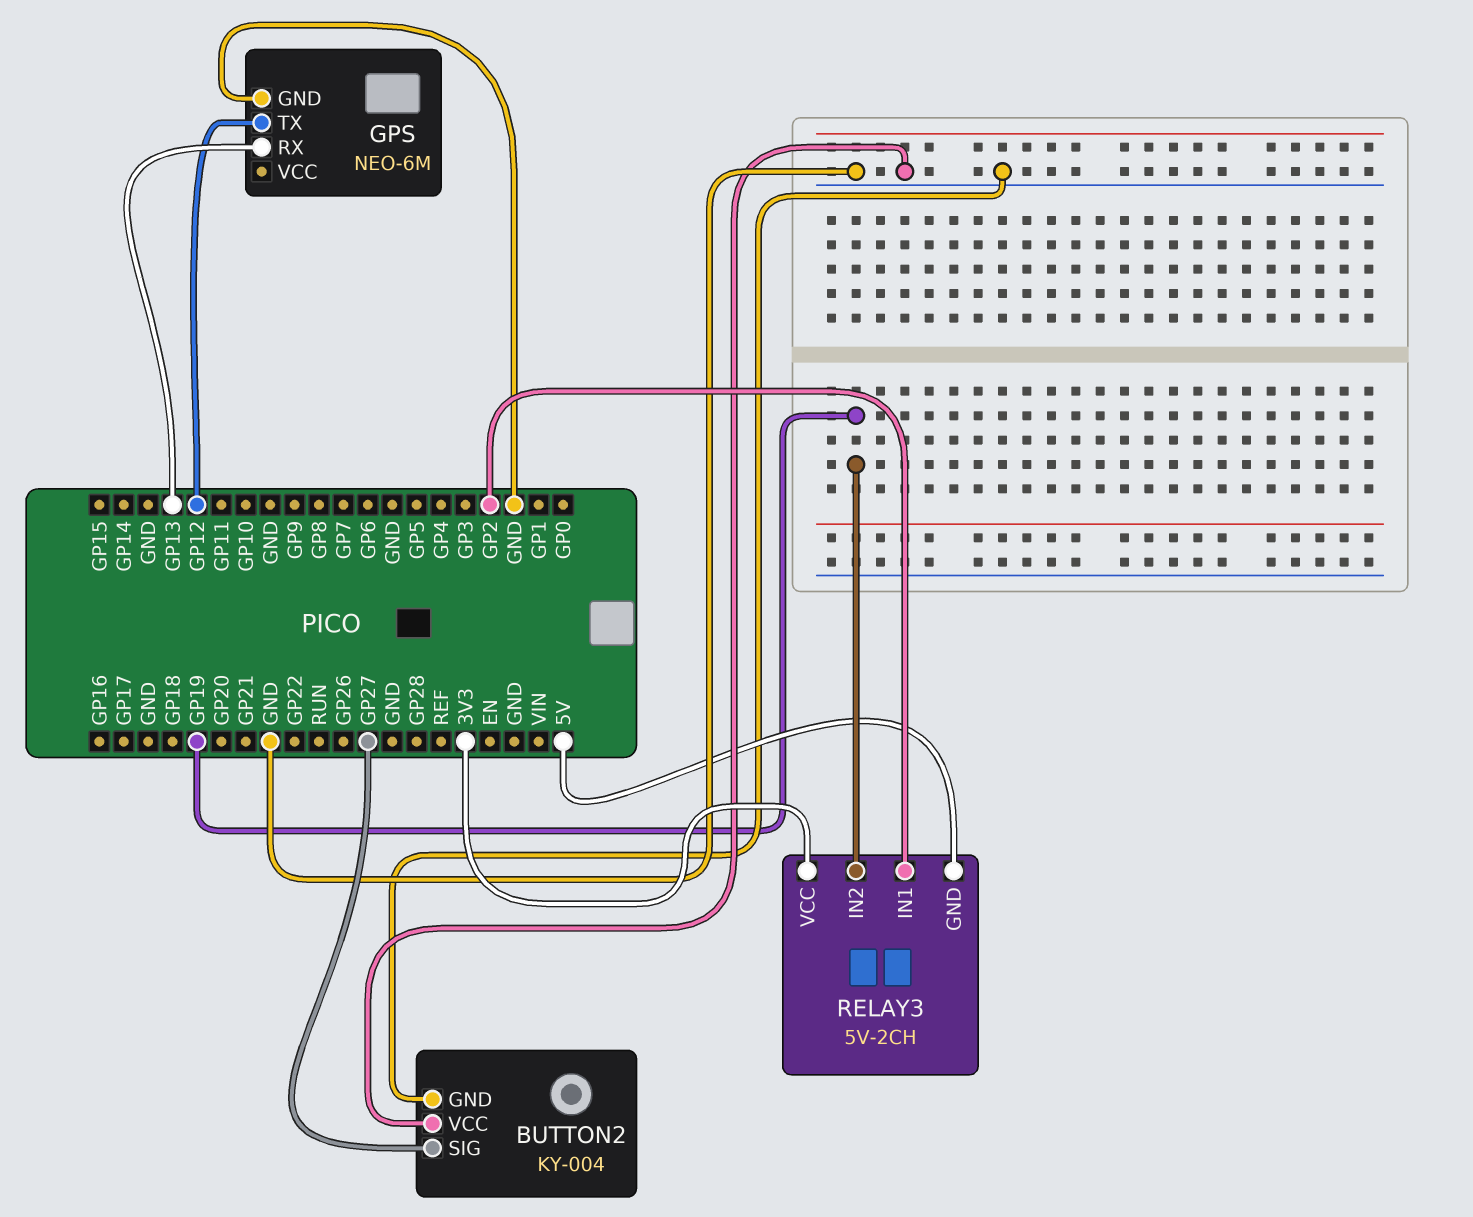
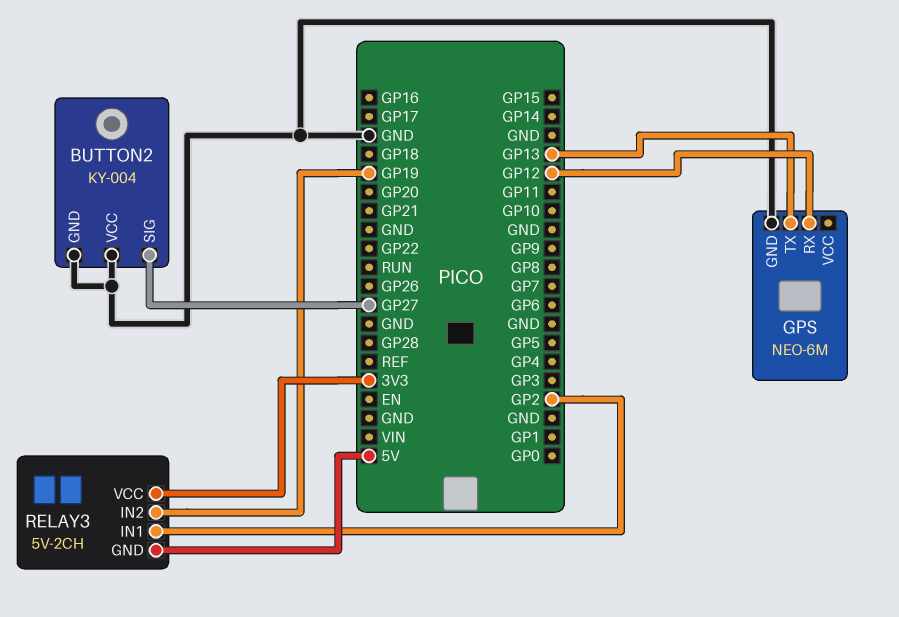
GPS pin RX: GP13 -> GP12
GPS pin TX: GP12 -> GP13

